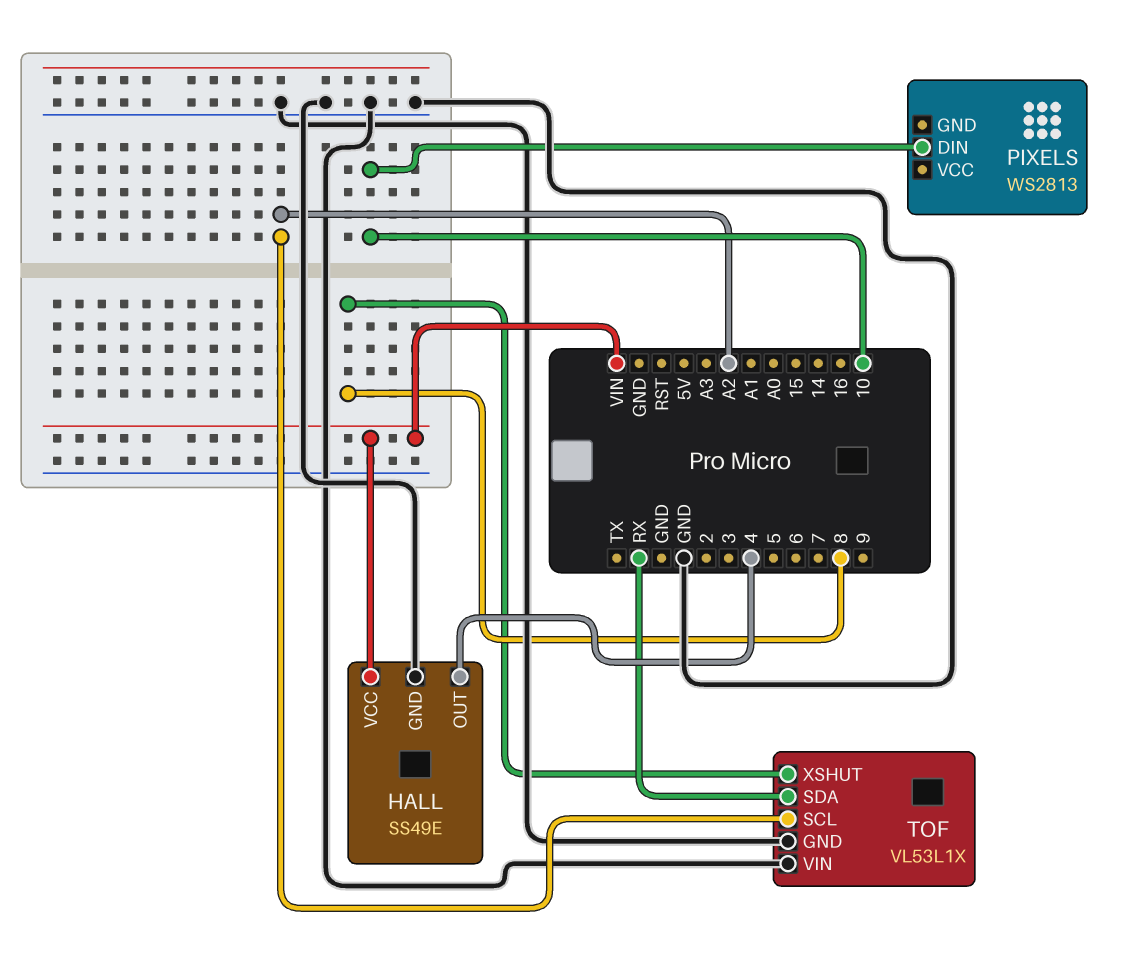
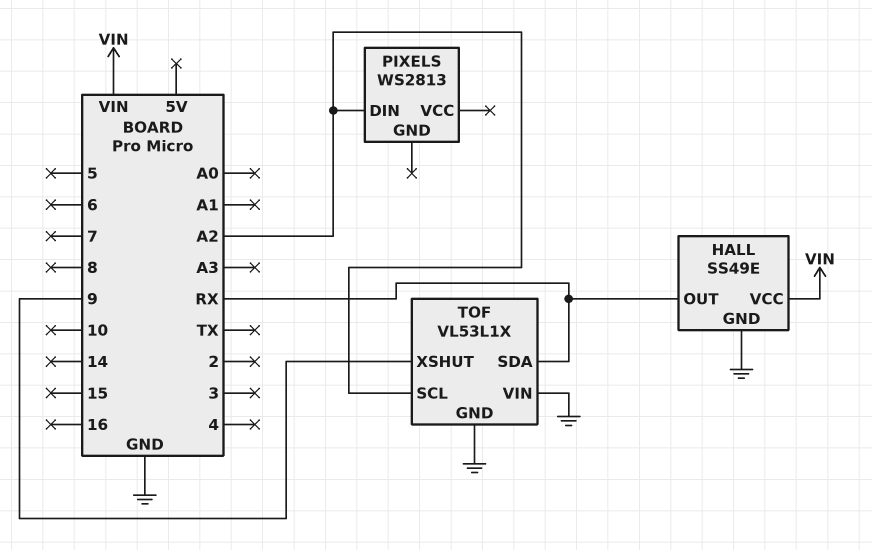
HALL pin OUT: 4 -> RX
PIXELS pin DIN: 10 -> A2
TOF pin XSHUT: 8 -> 9

